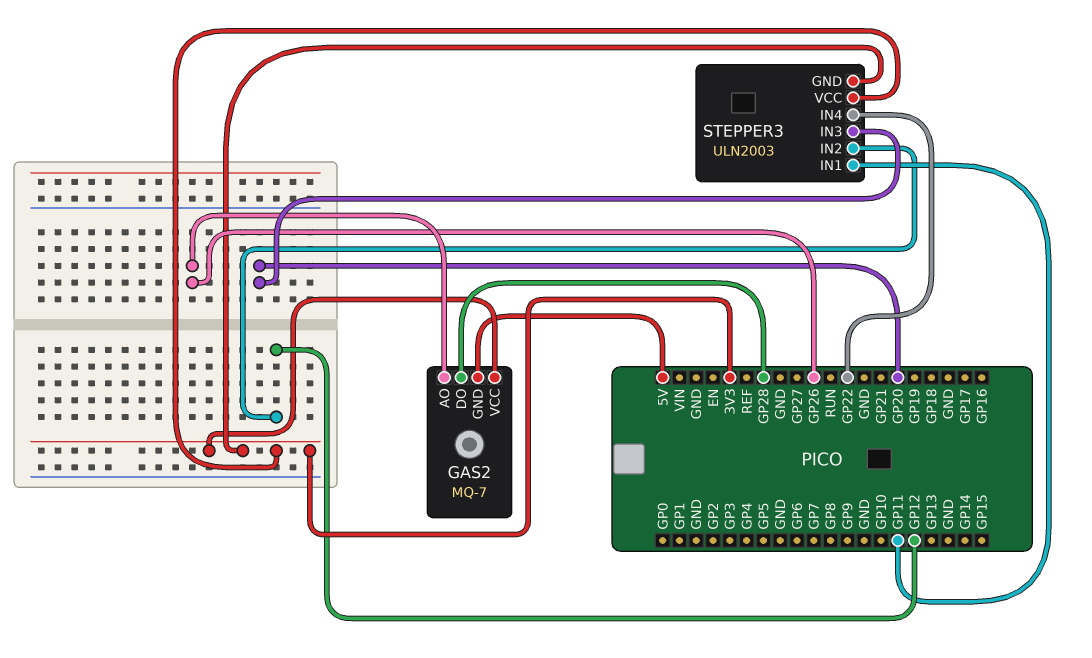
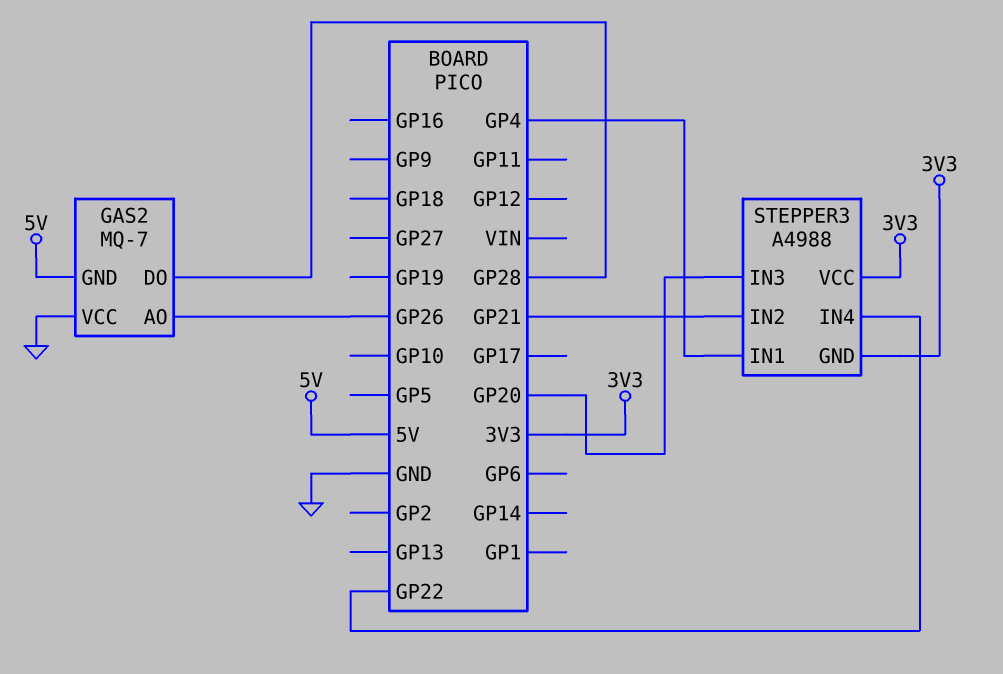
GAS2 pin VCC: 3V3 -> GND
STEPPER3: ULN2003 -> A4988
STEPPER3 pin IN1: GP11 -> GP4
STEPPER3 pin IN2: GP12 -> GP21

